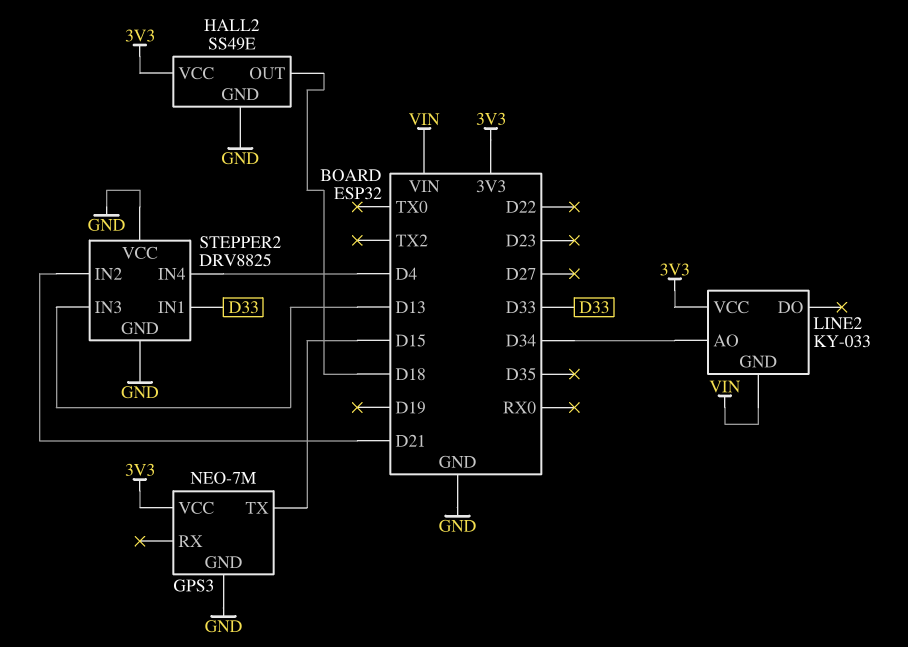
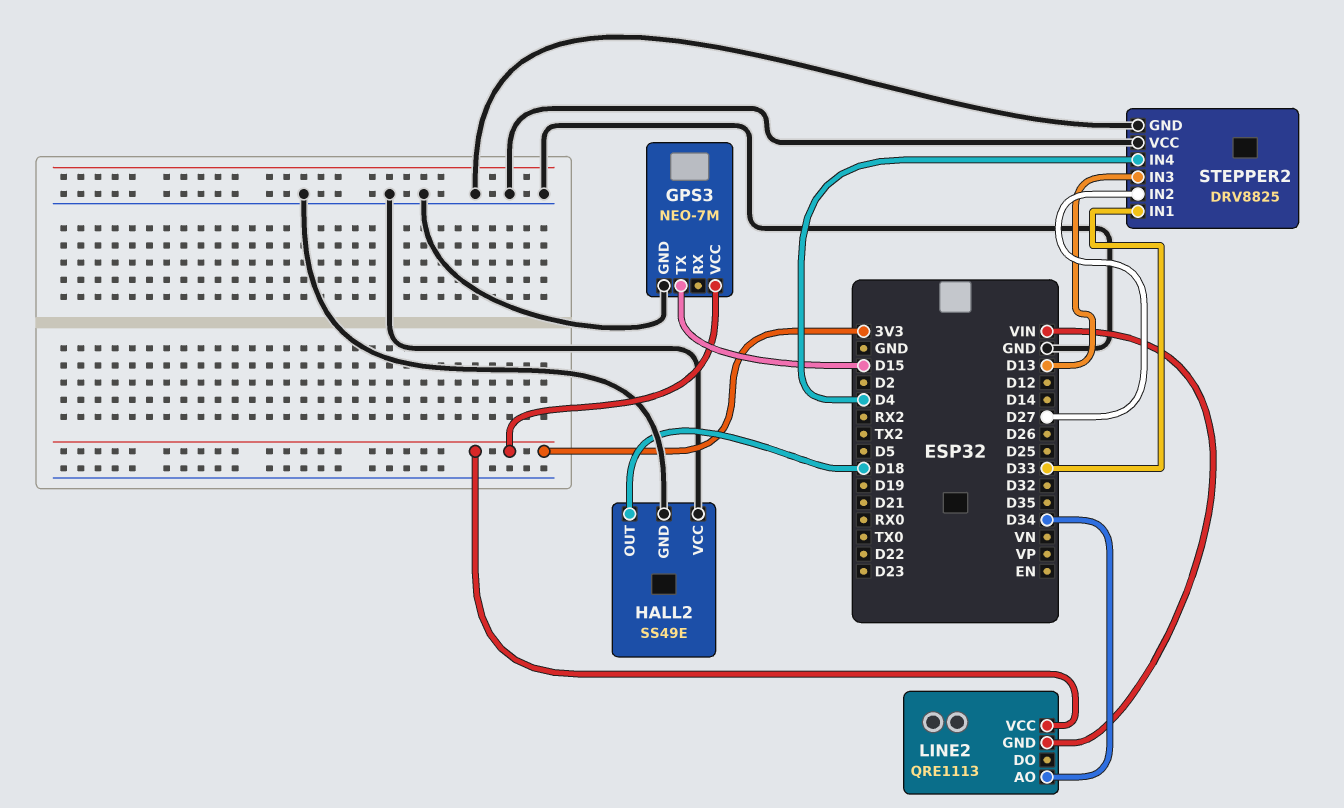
HALL2 pin VCC: 3V3 -> GND
LINE2: KY-033 -> QRE1113
STEPPER2 pin IN2: D21 -> D27

